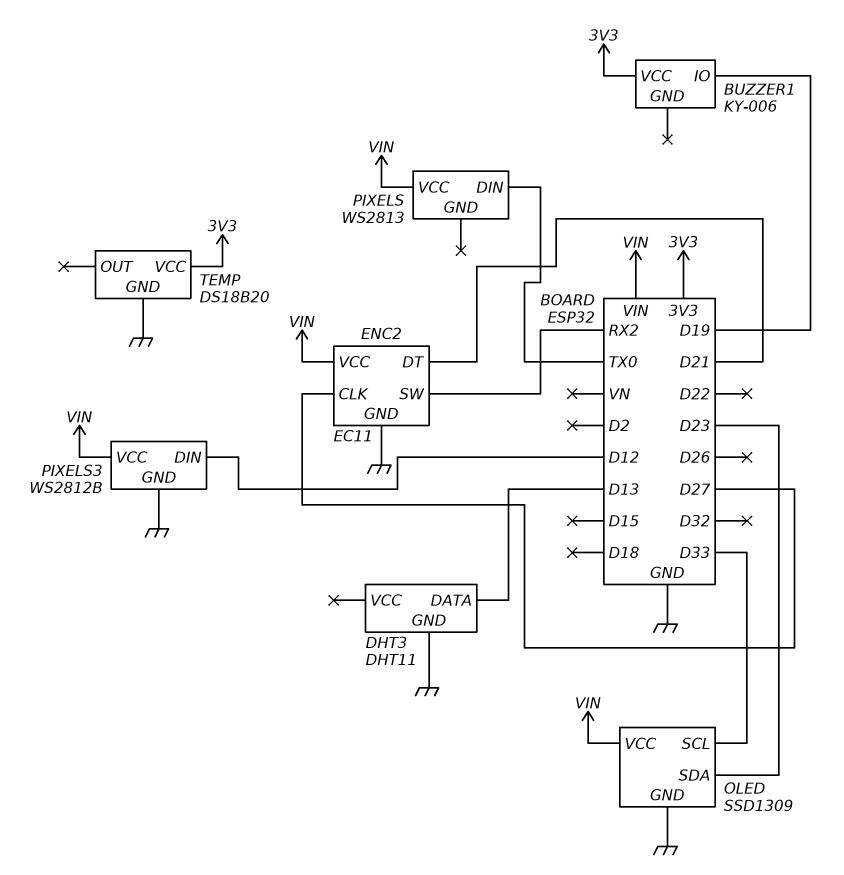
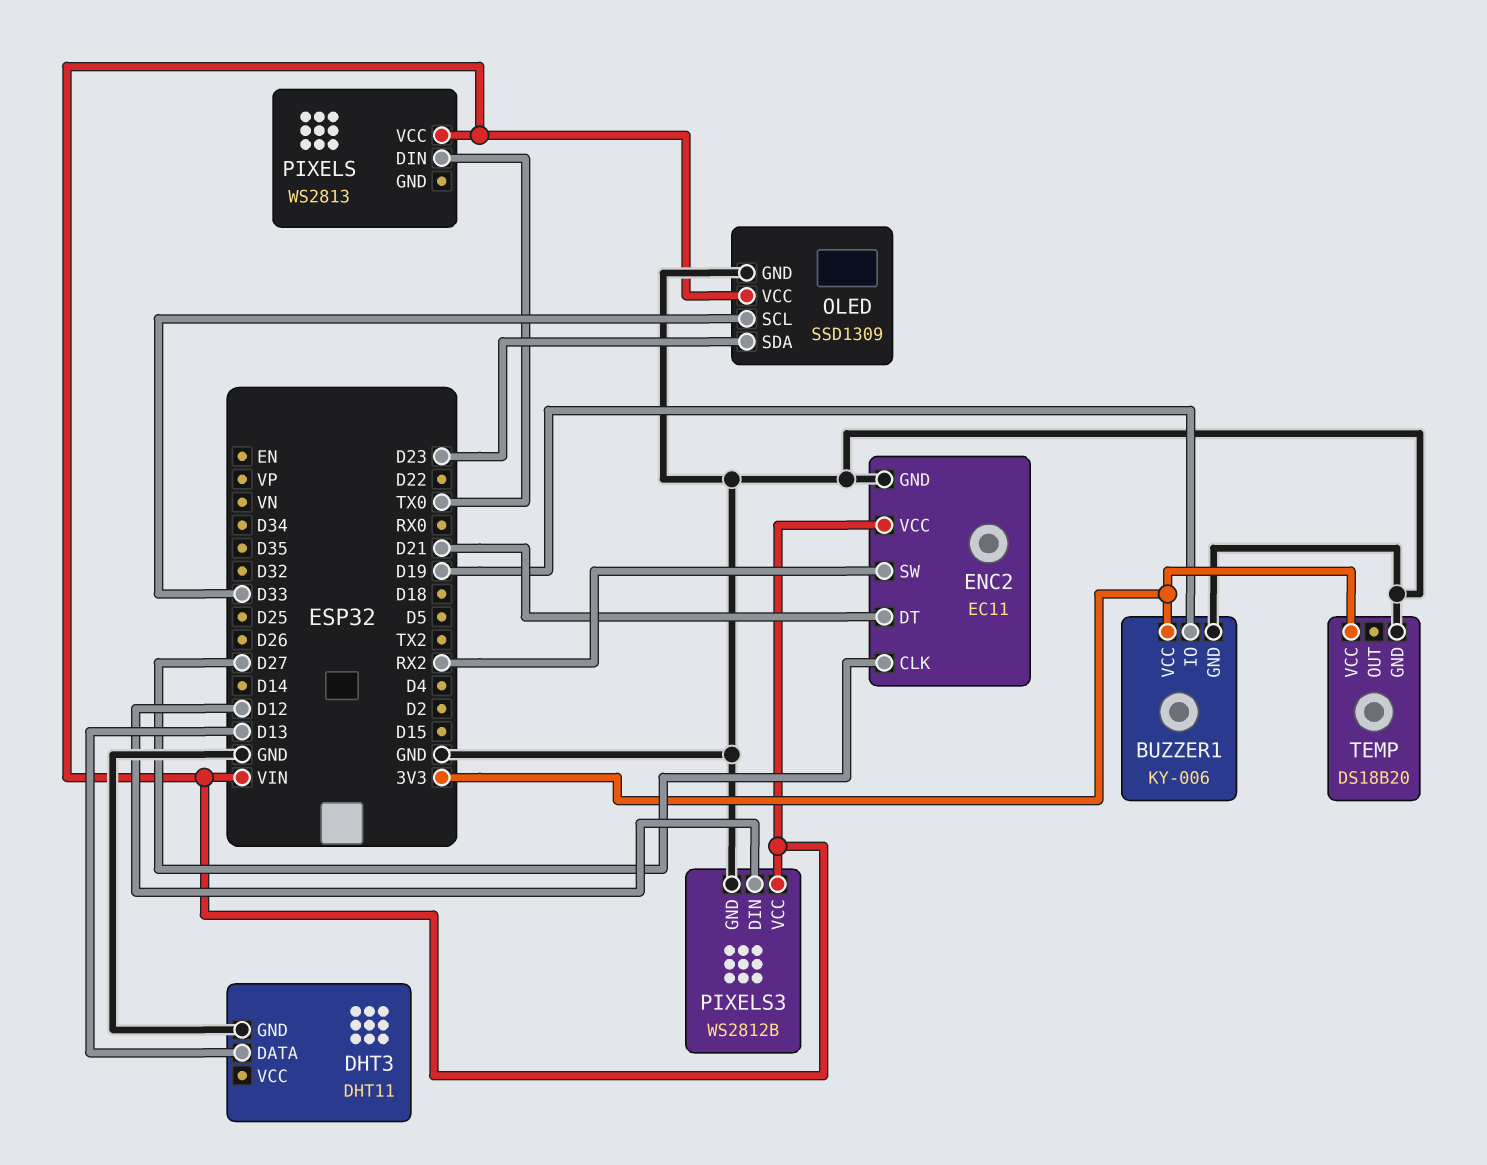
BUZZER1 pin GND: none -> GND

